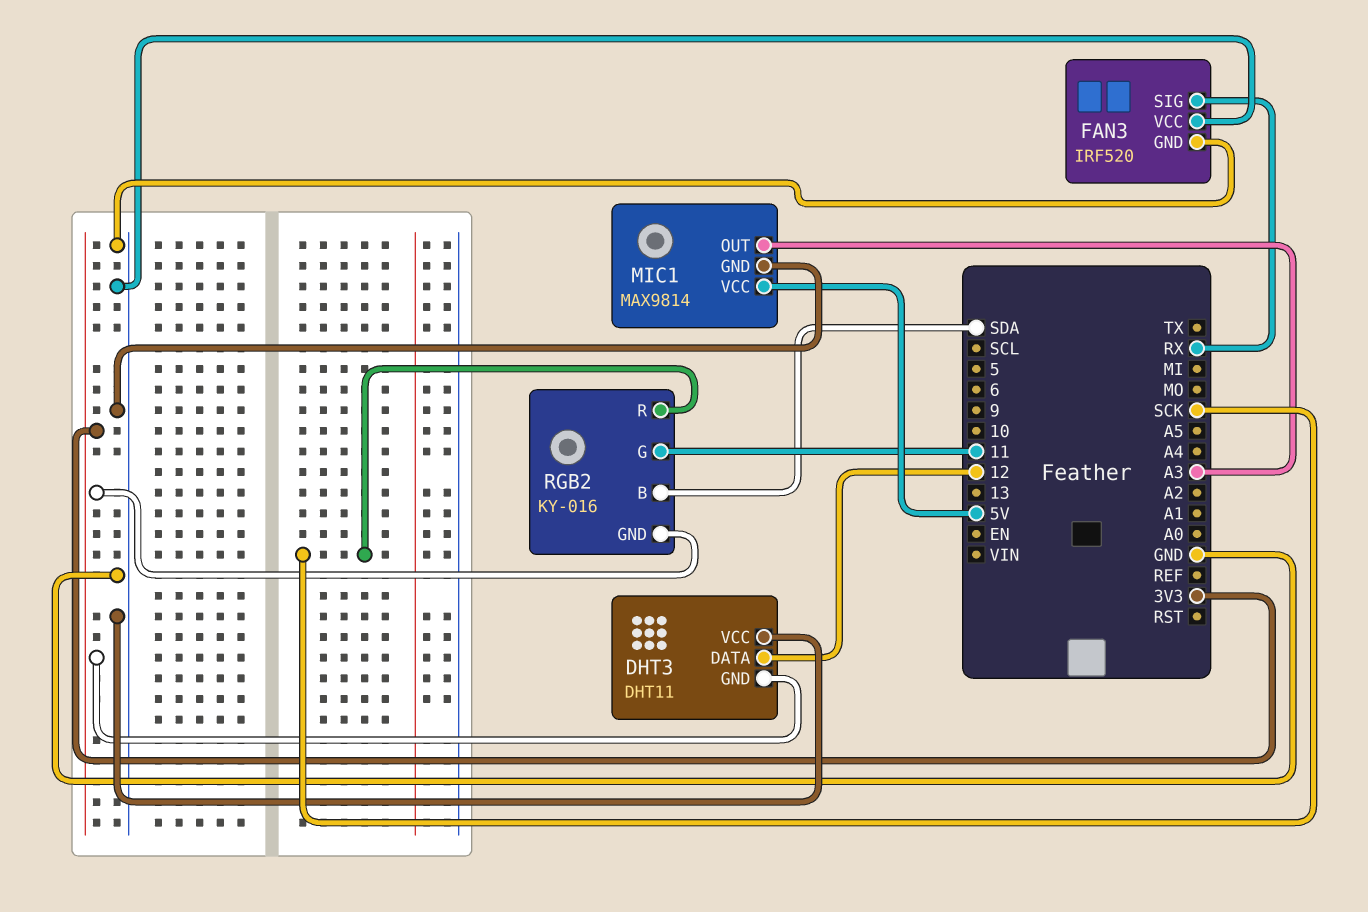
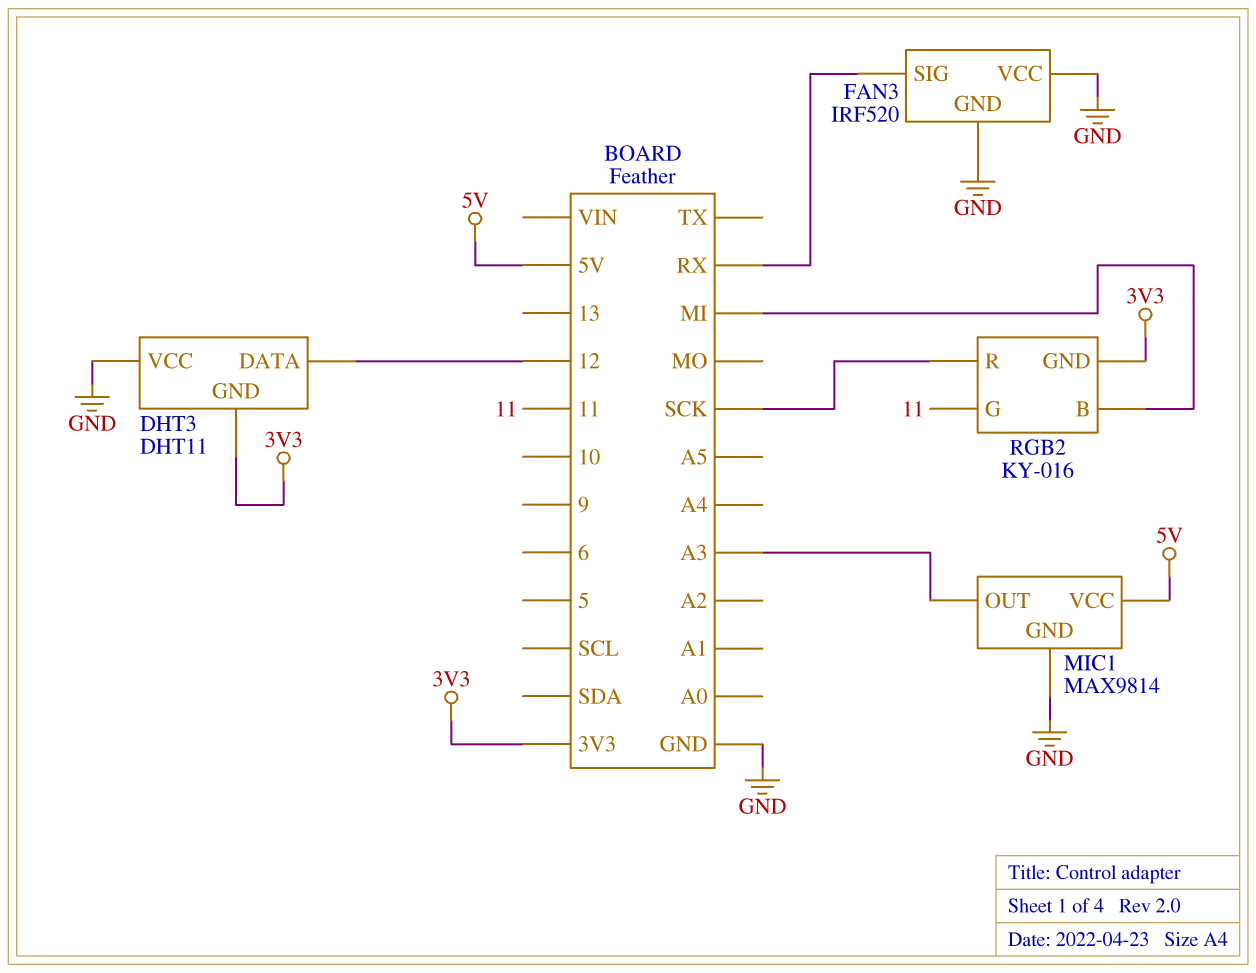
RGB2 pin B: SDA -> MI

